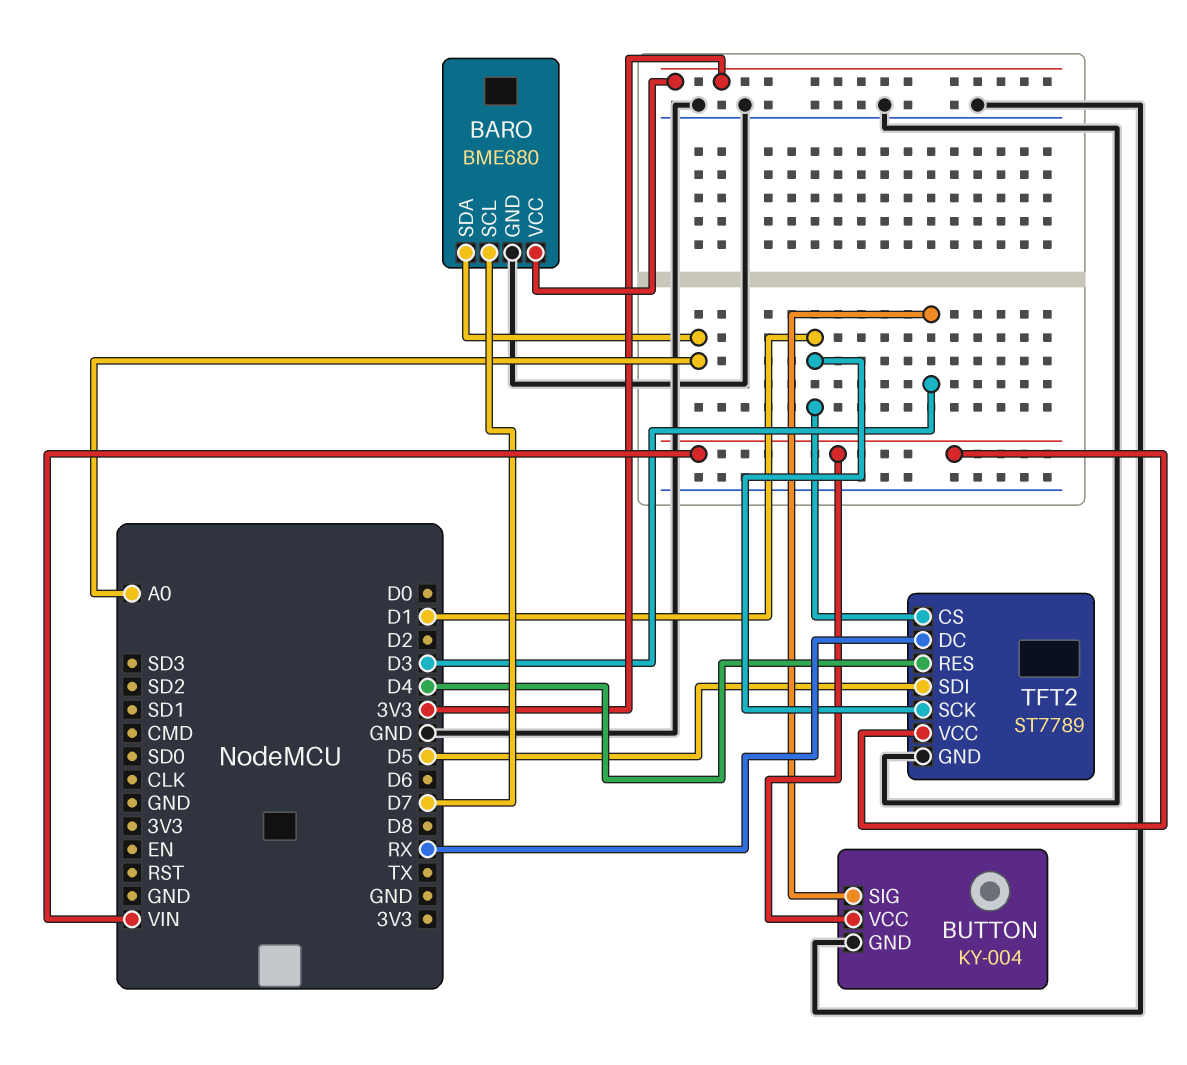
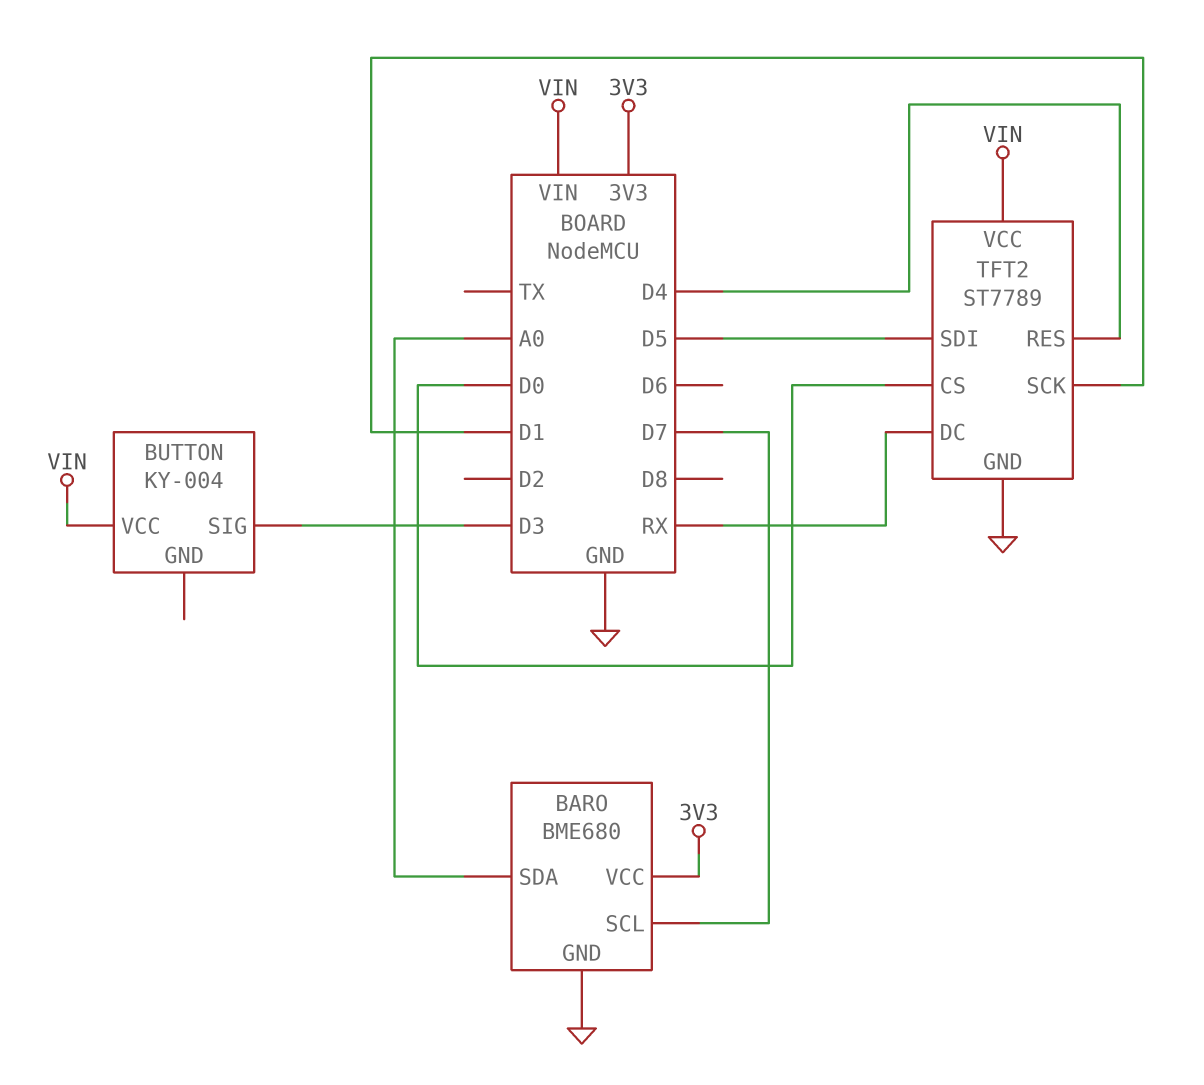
BUTTON pin GND: GND -> none
TFT2 pin CS: D1 -> D0

